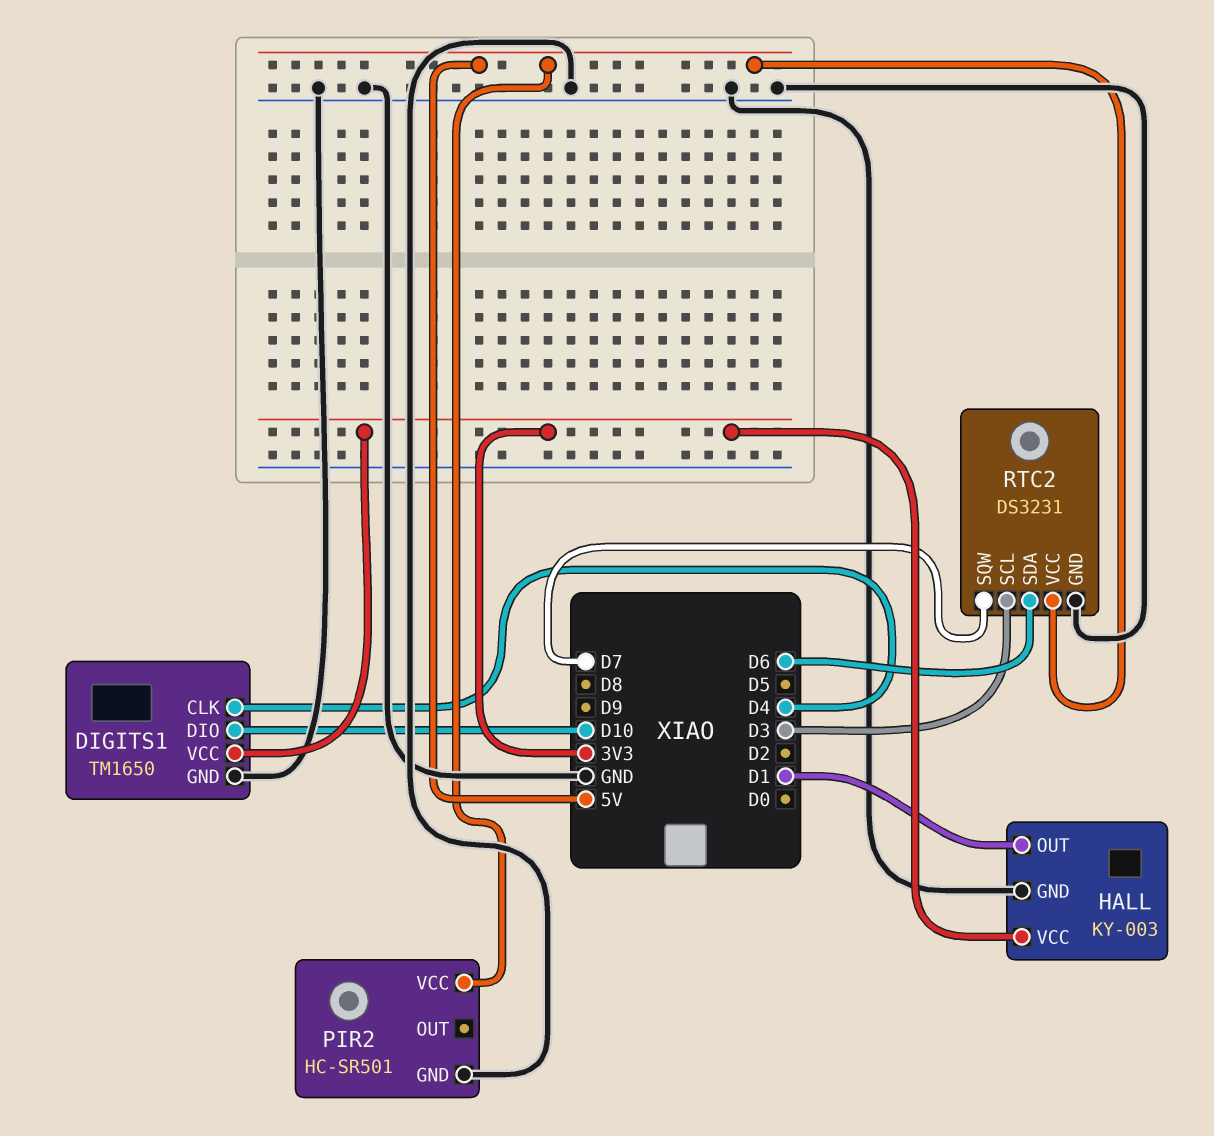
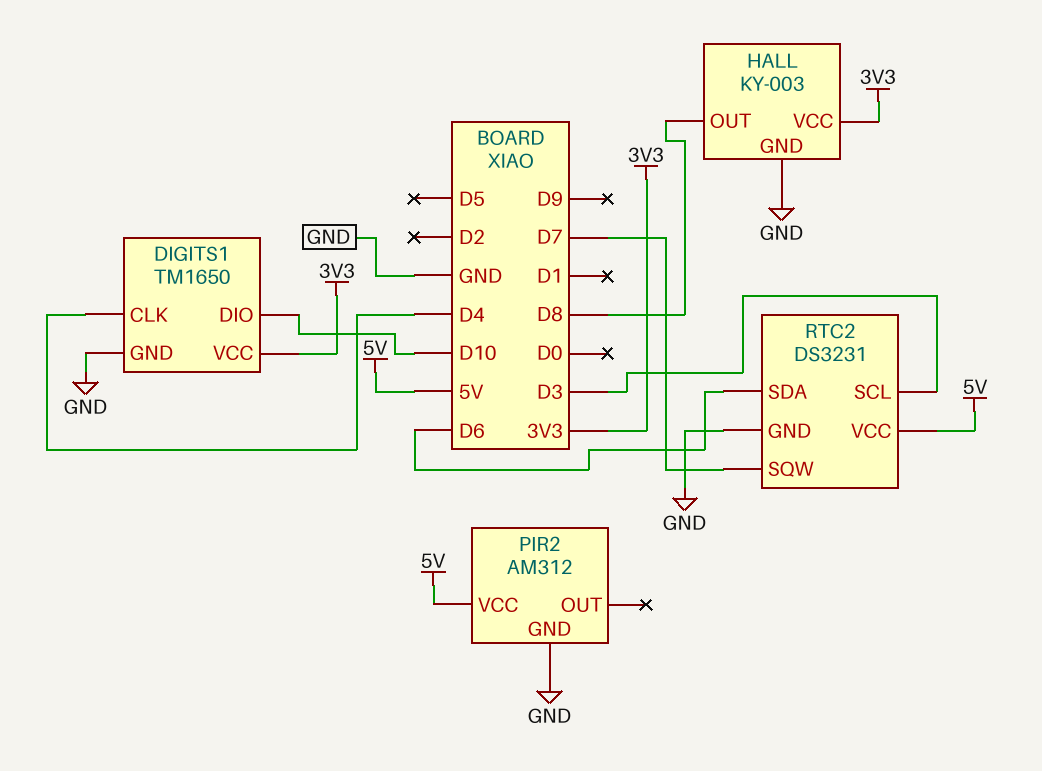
HALL pin OUT: D1 -> D8
PIR2: HC-SR501 -> AM312

